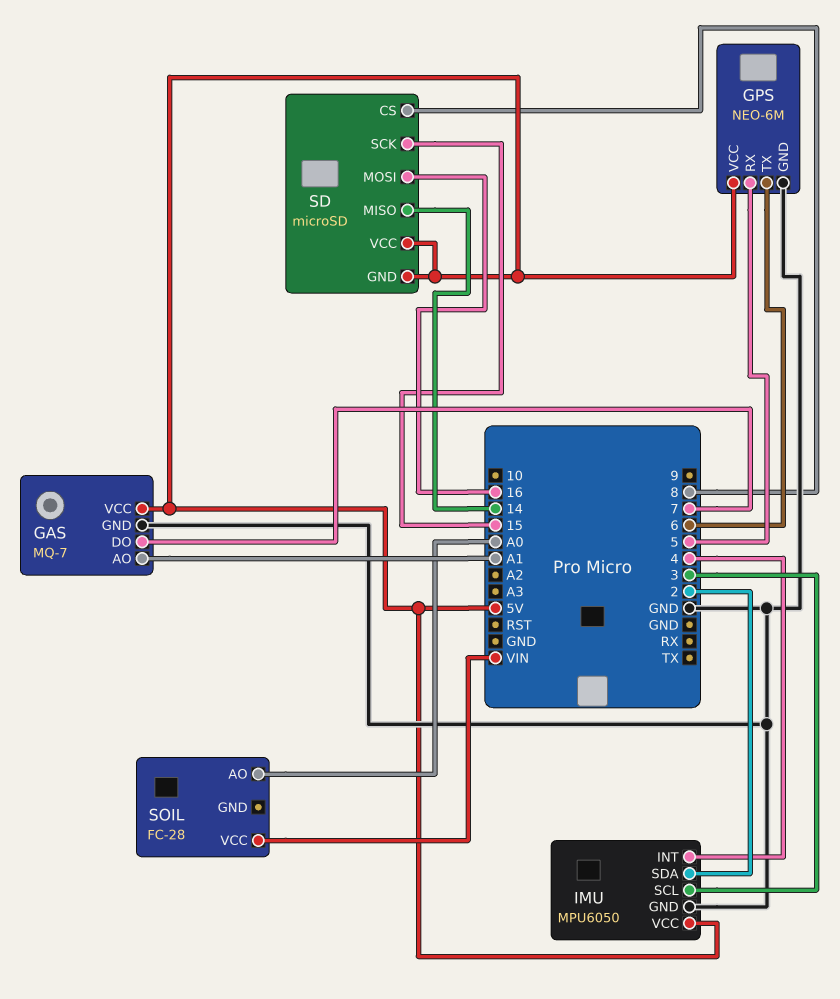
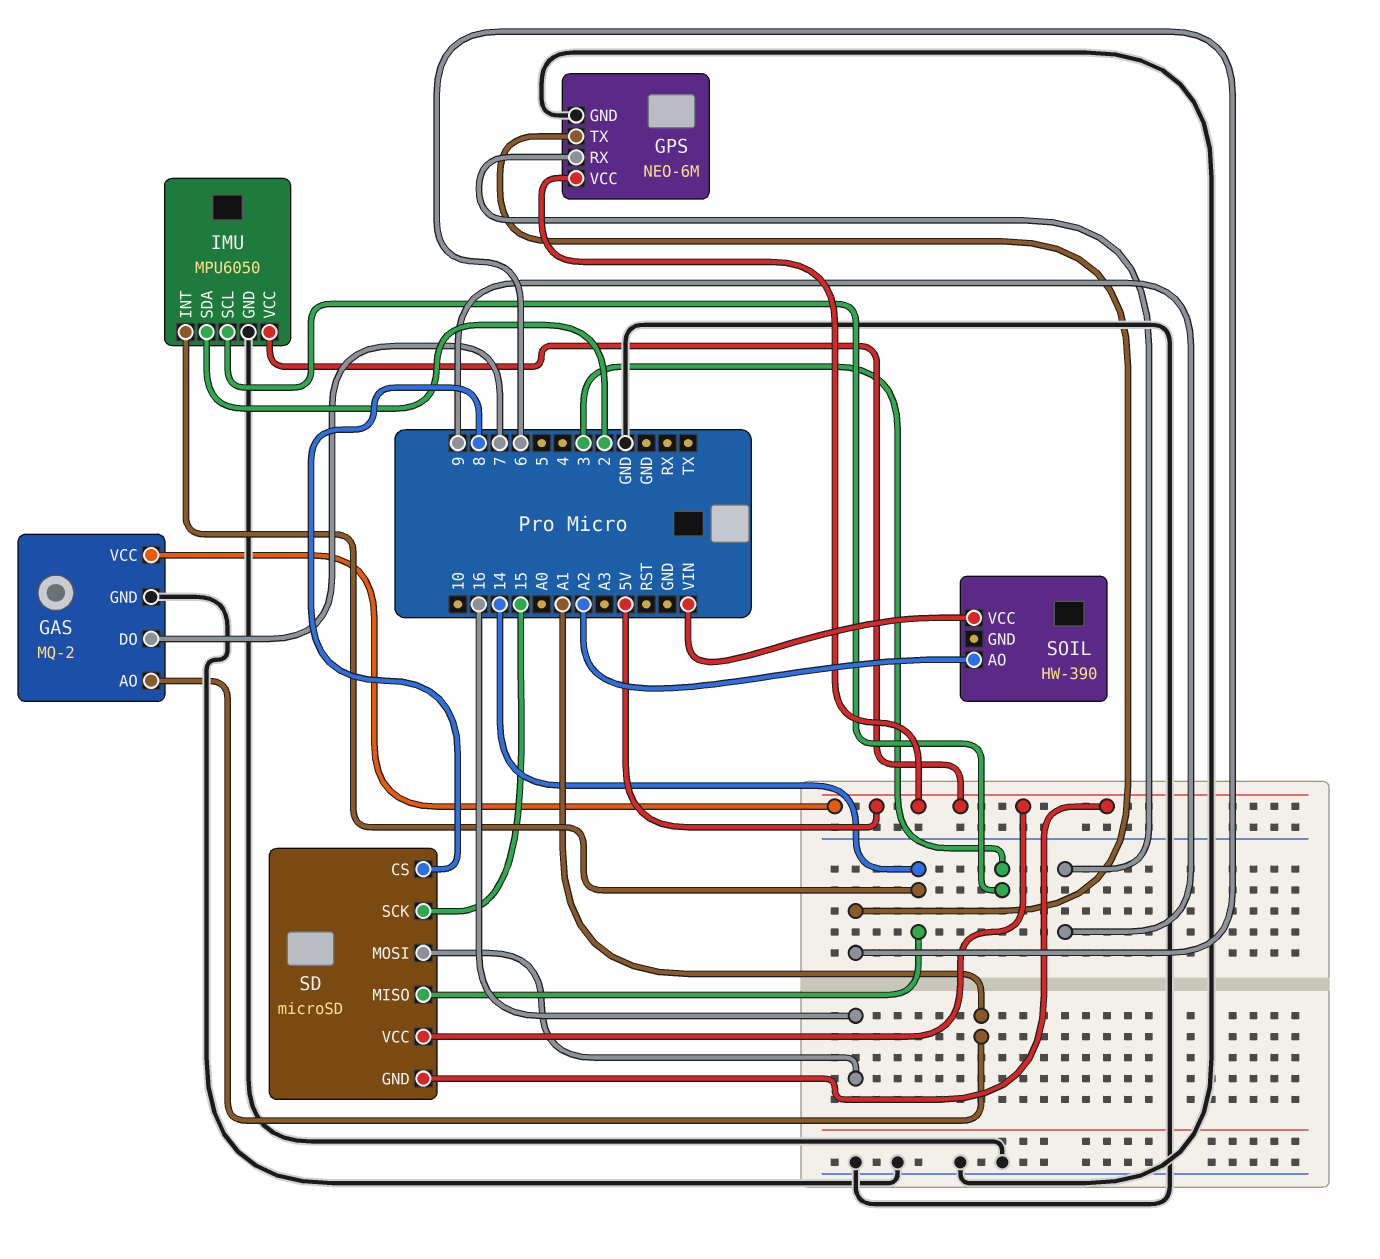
GAS: MQ-7 -> MQ-2
GPS pin RX: 5 -> 9
IMU pin INT: 4 -> 14
SOIL: FC-28 -> HW-390
SOIL pin AO: A0 -> A2

